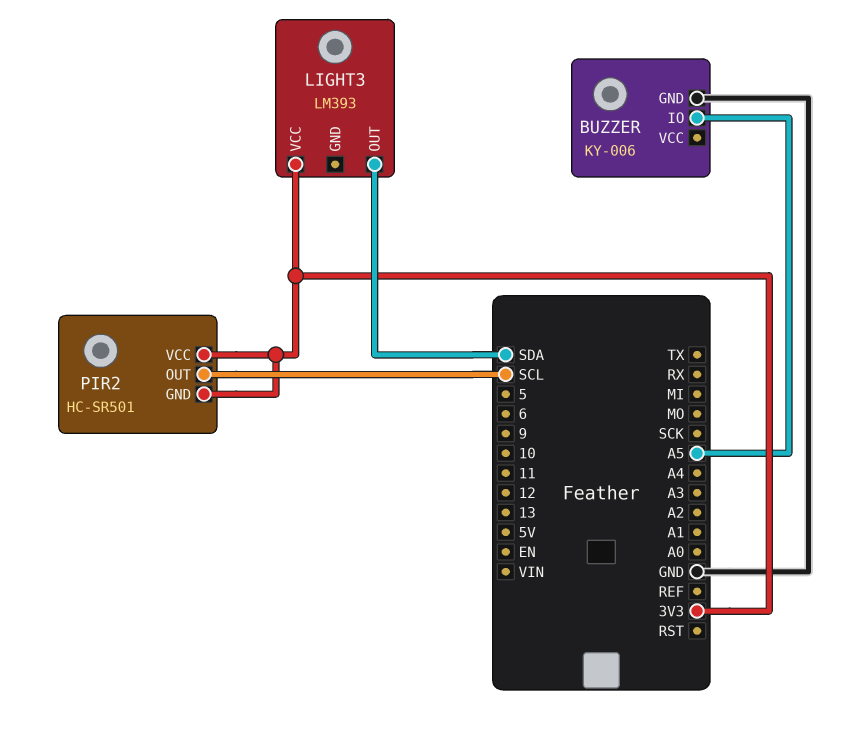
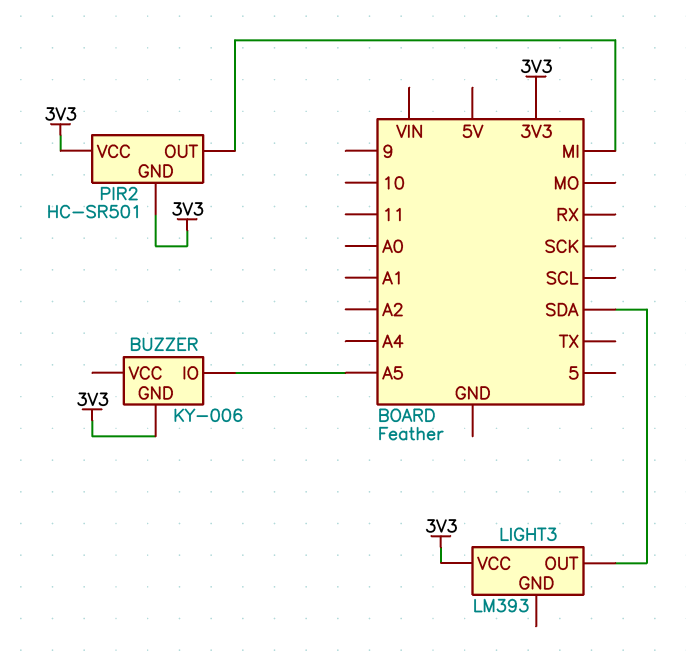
BUZZER pin GND: GND -> 3V3
PIR2 pin OUT: SCL -> MI

